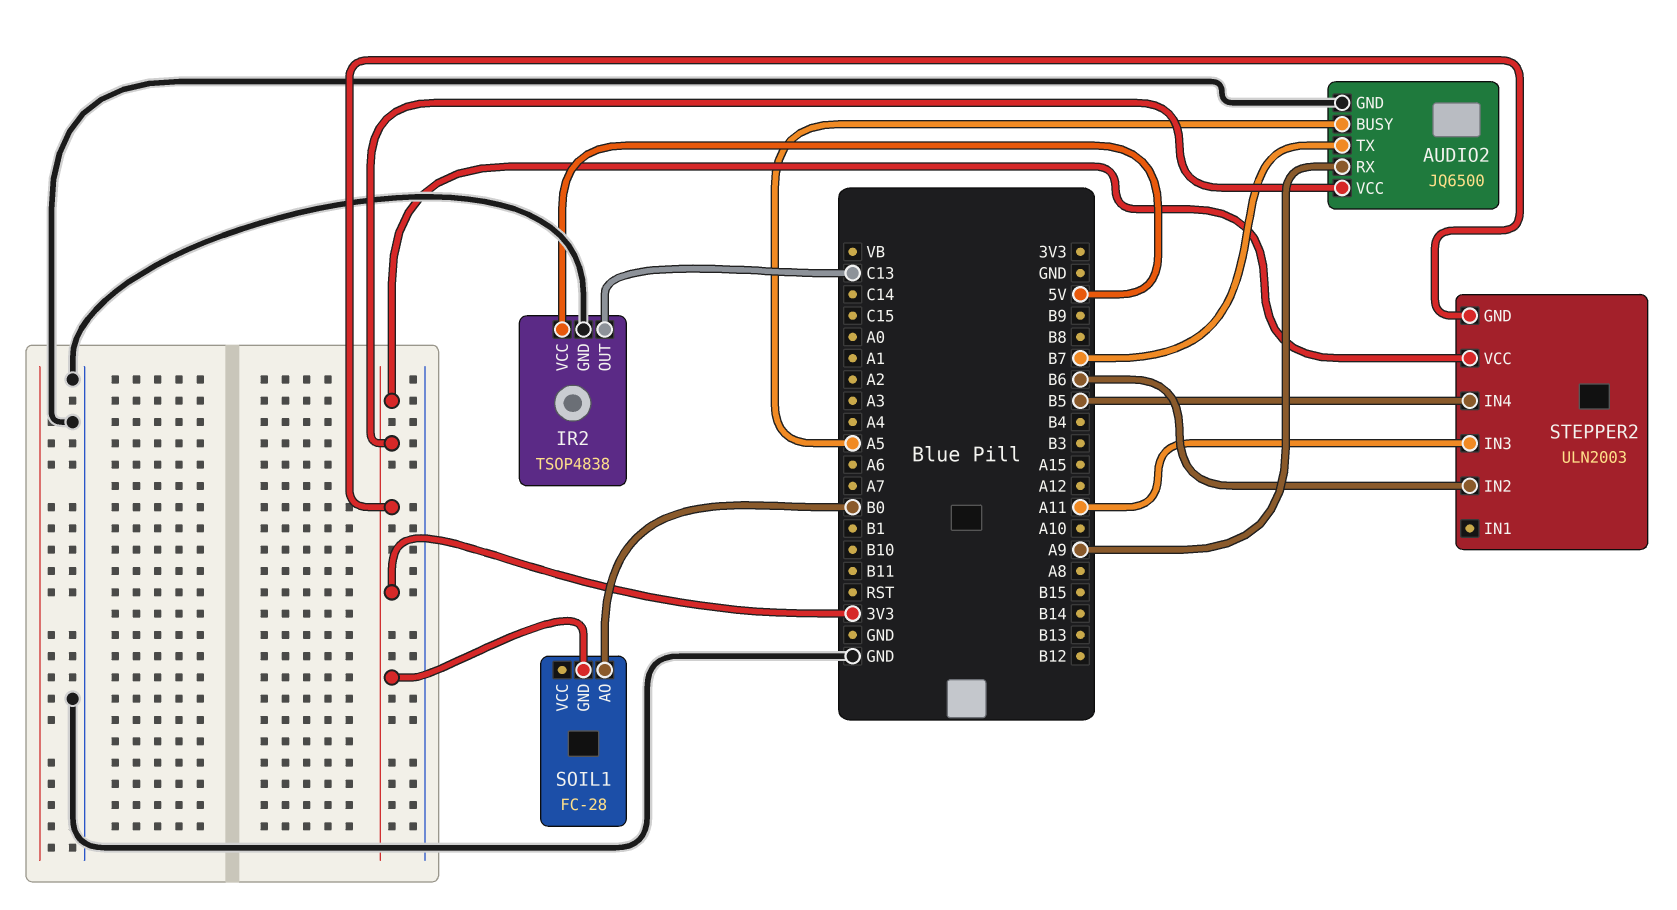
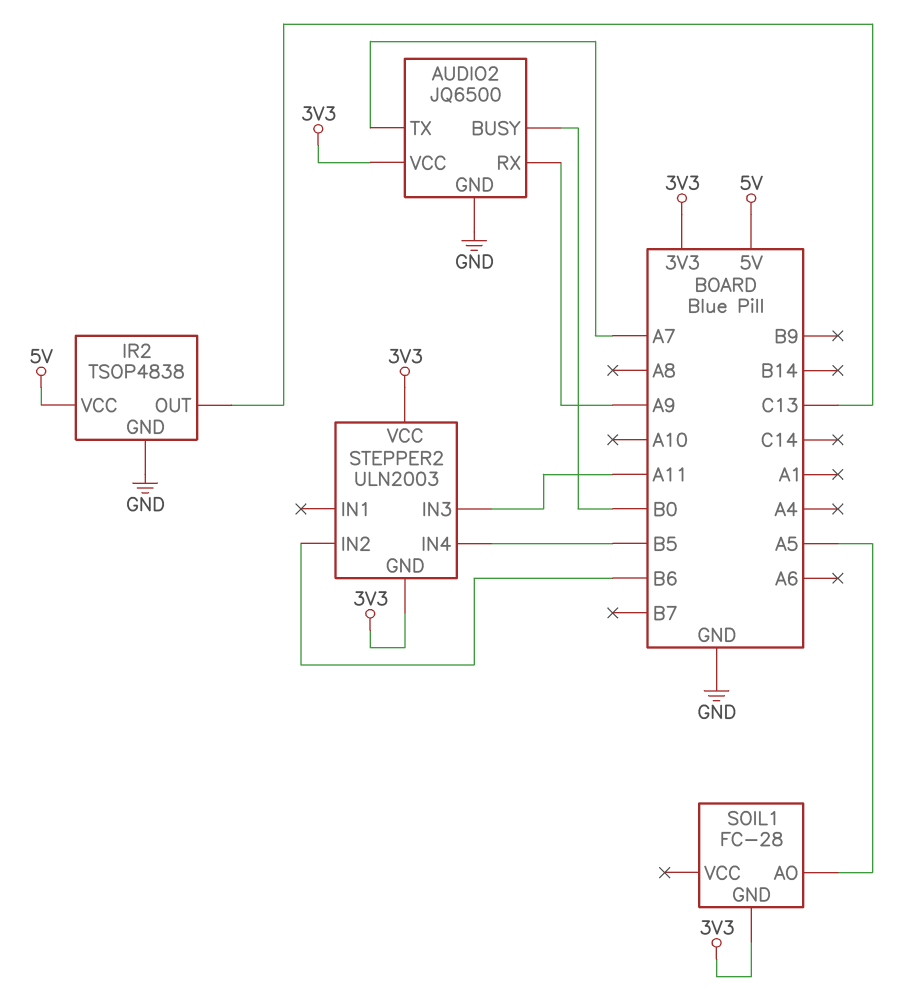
AUDIO2 pin BUSY: A5 -> B0
AUDIO2 pin TX: B7 -> A7
SOIL1 pin AO: B0 -> A5

